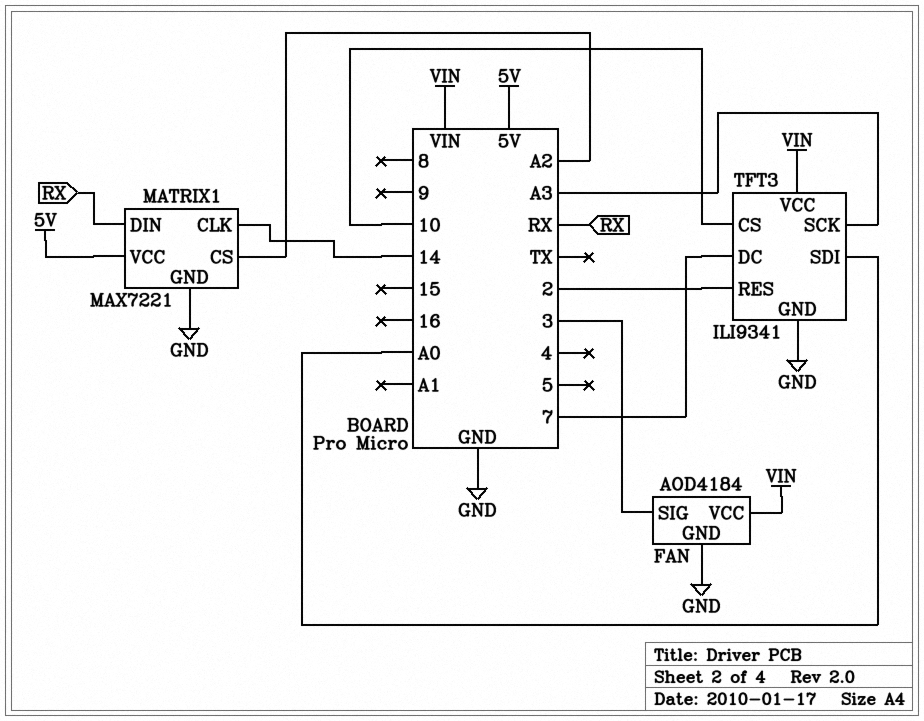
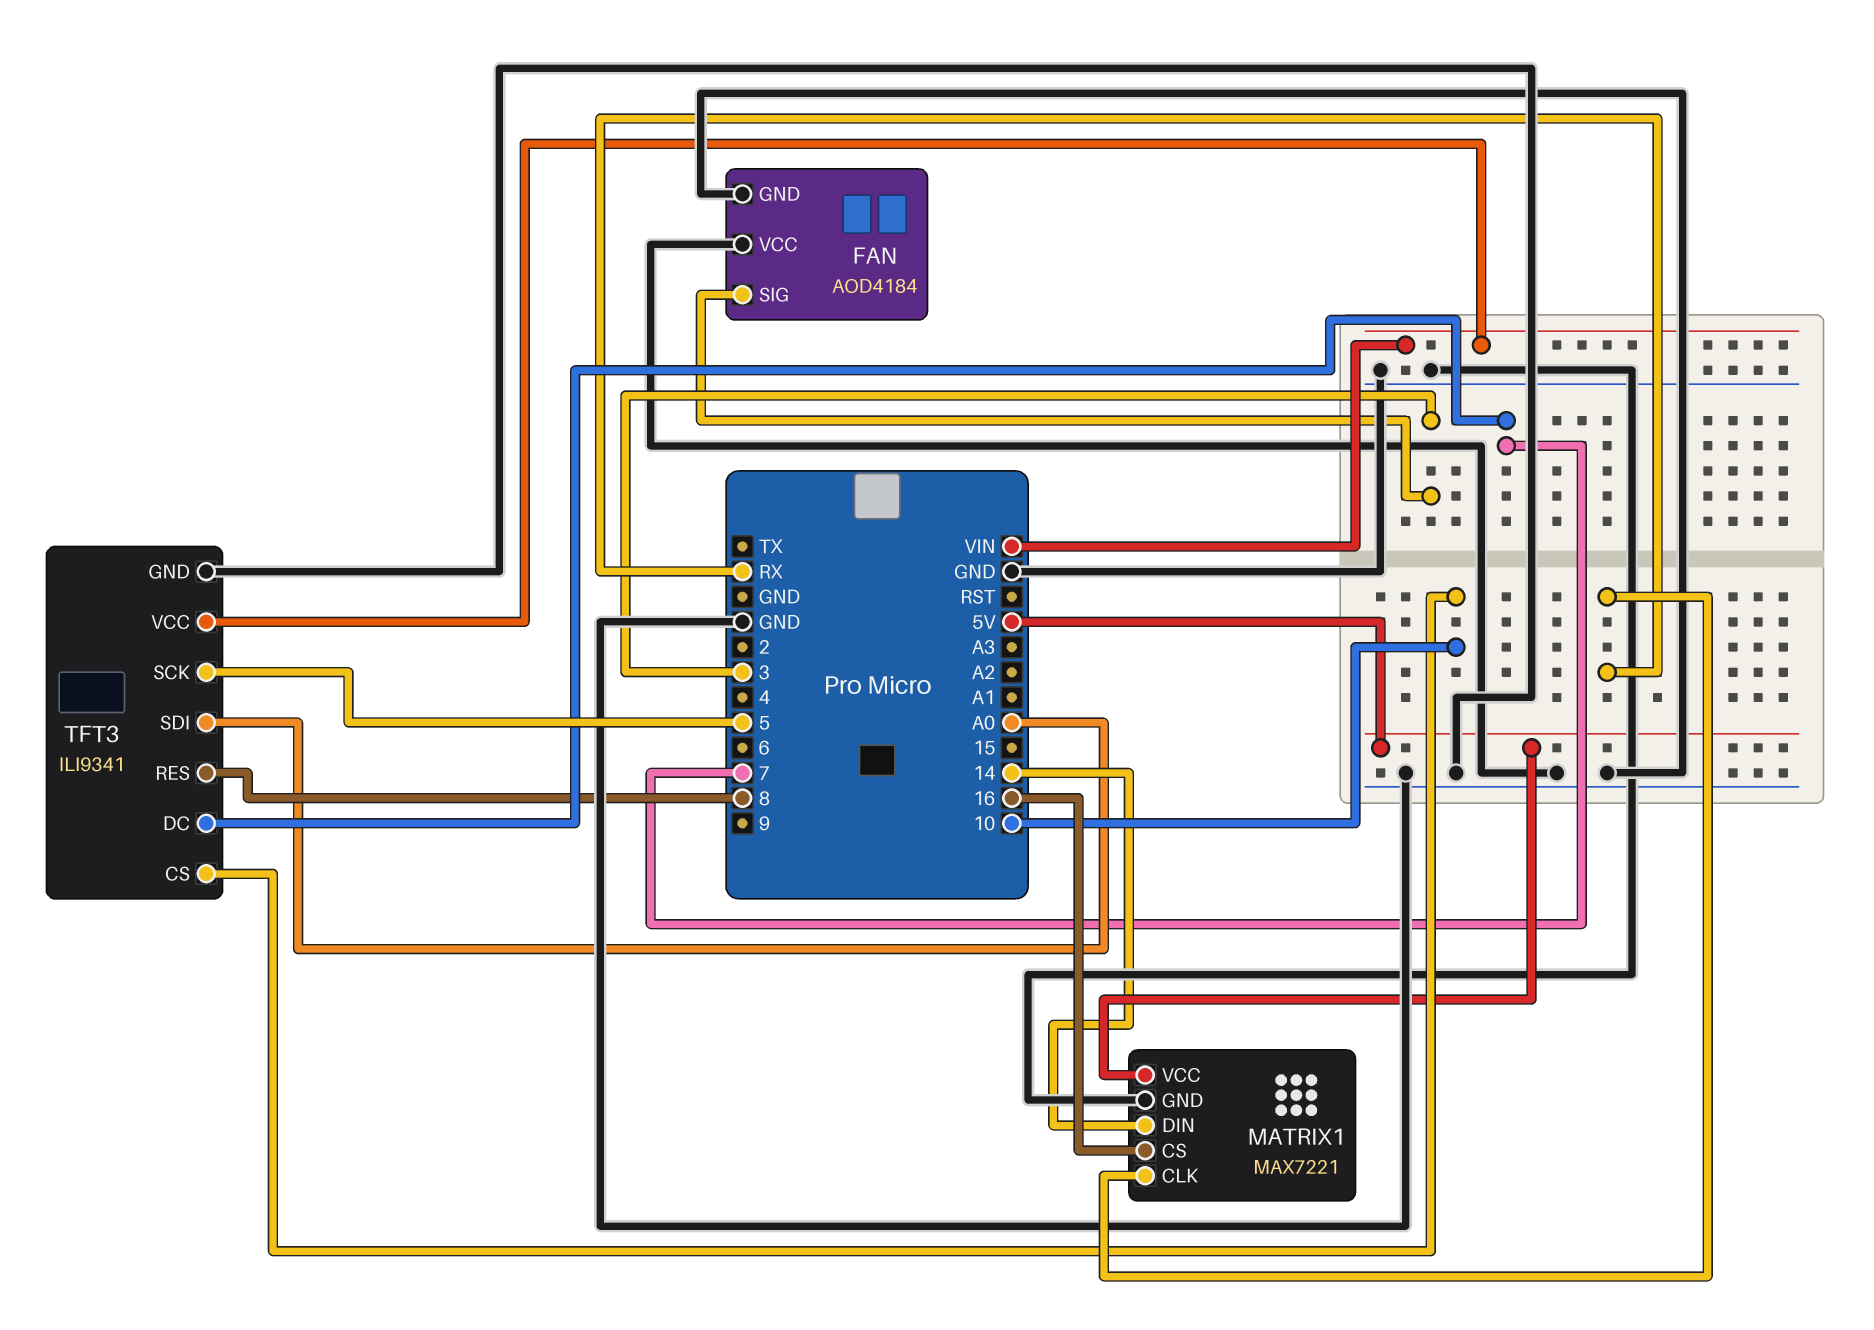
FAN pin VCC: VIN -> GND
MATRIX1 pin CLK: 14 -> RX
MATRIX1 pin CS: A2 -> 16
MATRIX1 pin DIN: RX -> 14
TFT3 pin RES: 2 -> 8
TFT3 pin SCK: A3 -> 5

